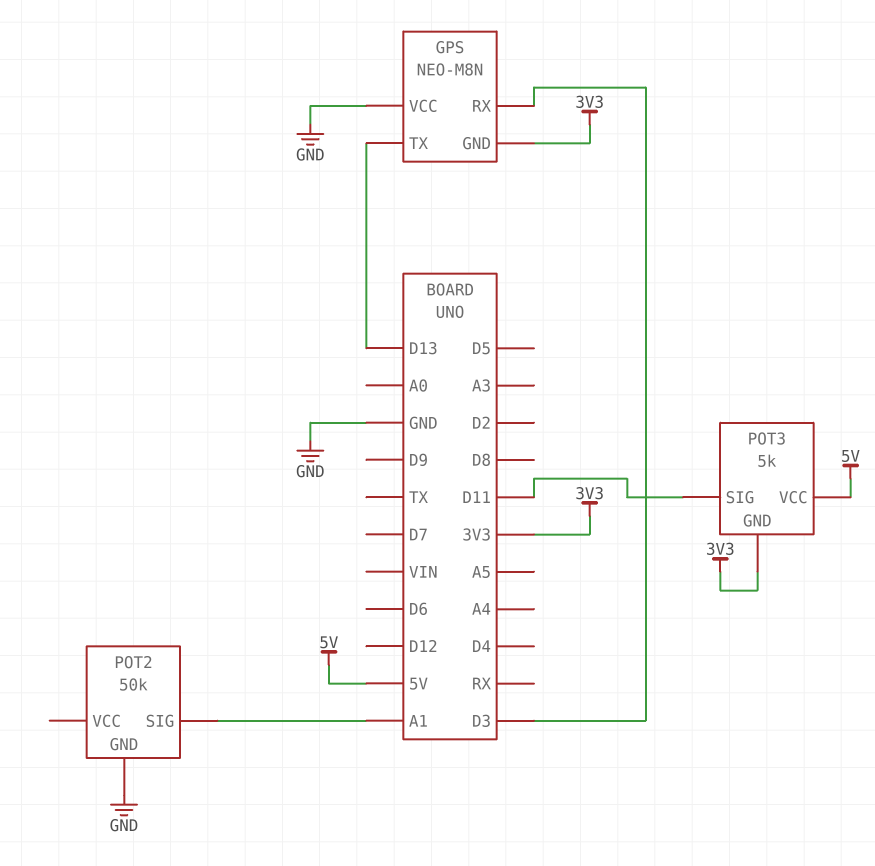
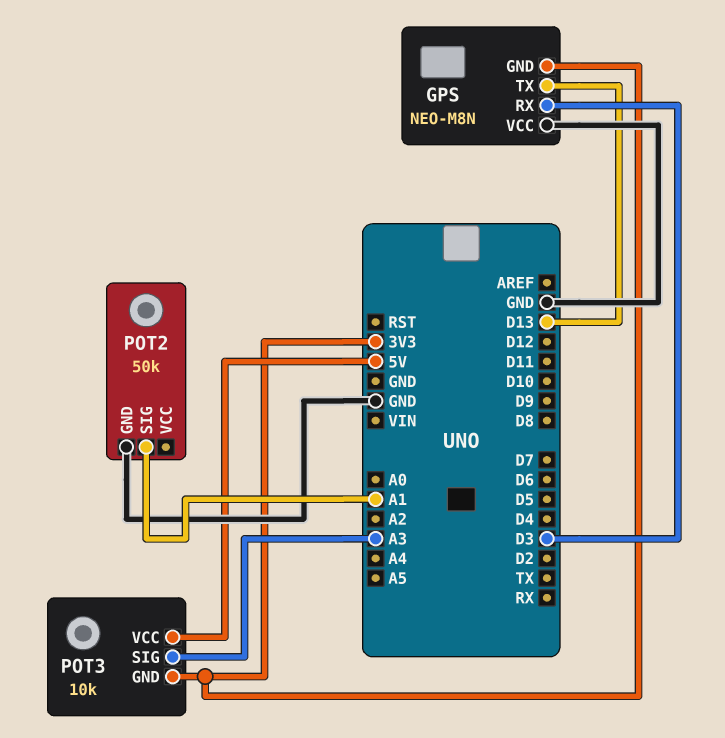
POT3: 5k -> 10k
POT3 pin SIG: D11 -> A3

